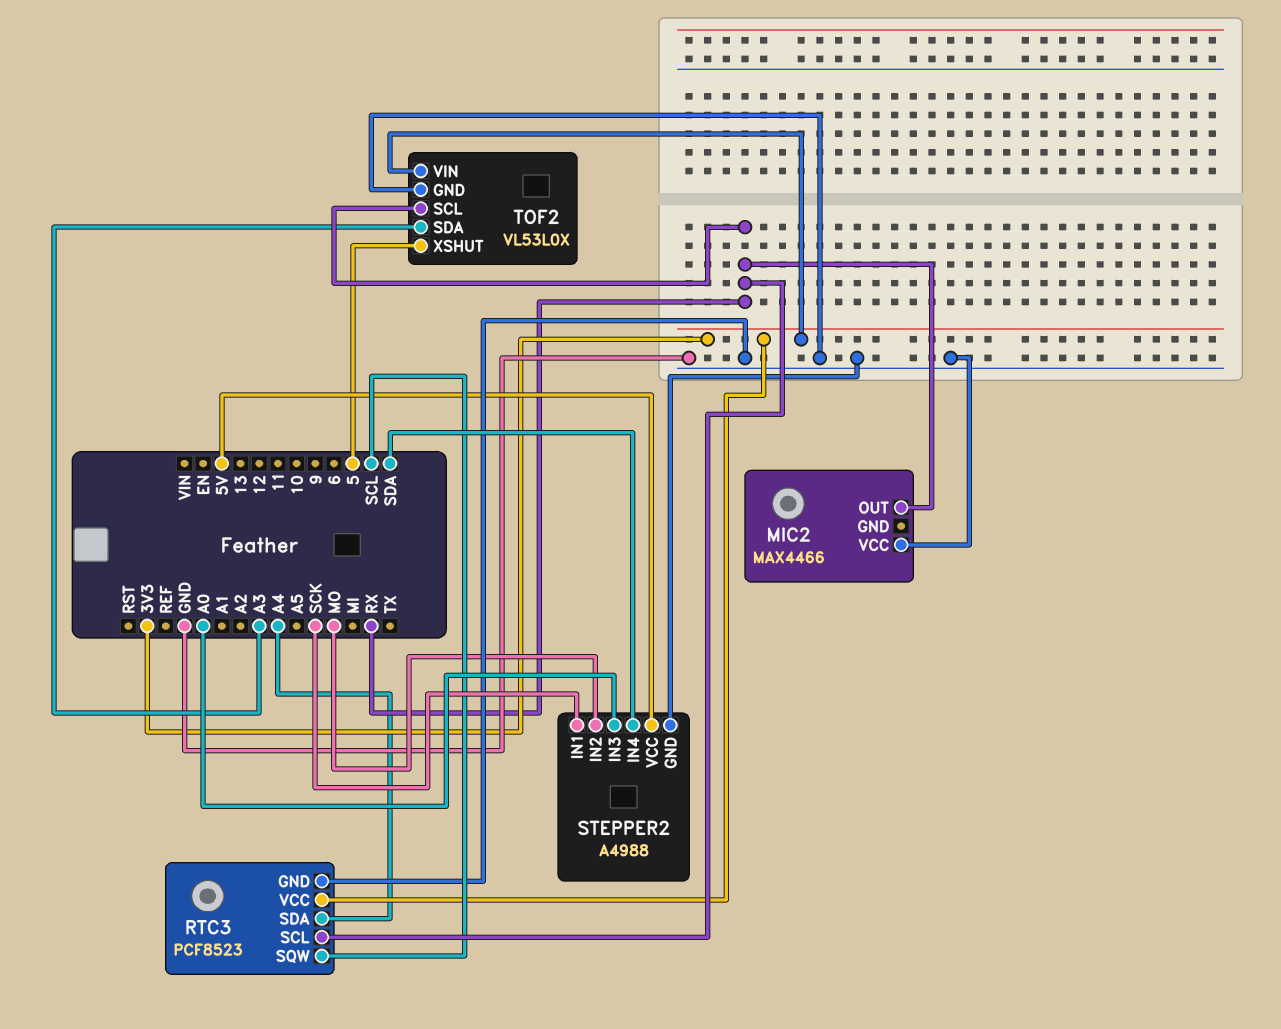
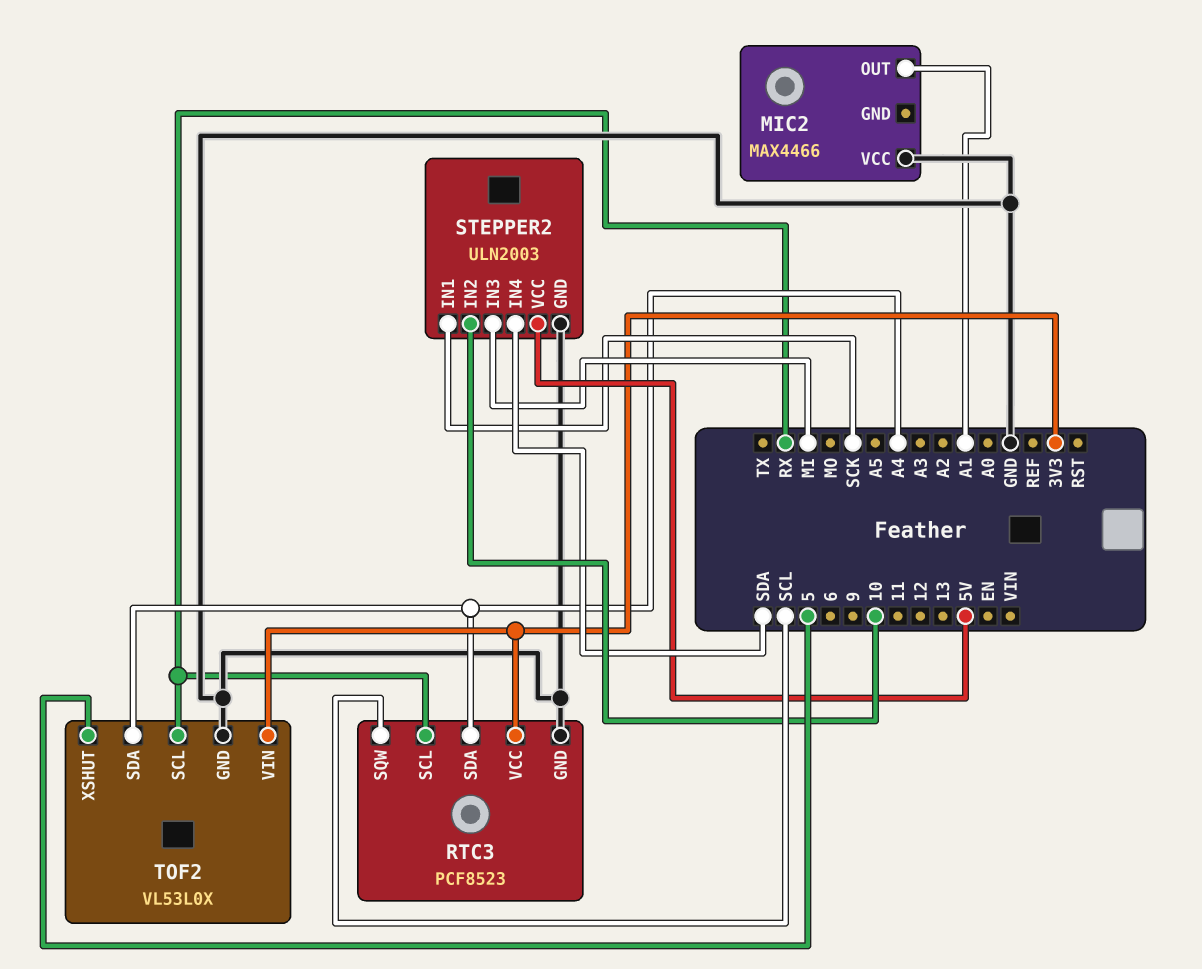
MIC2 pin OUT: RX -> A1
STEPPER2: A4988 -> ULN2003
STEPPER2 pin IN2: MO -> 10
STEPPER2 pin IN3: A0 -> MI
TOF2 pin SDA: A3 -> A4

